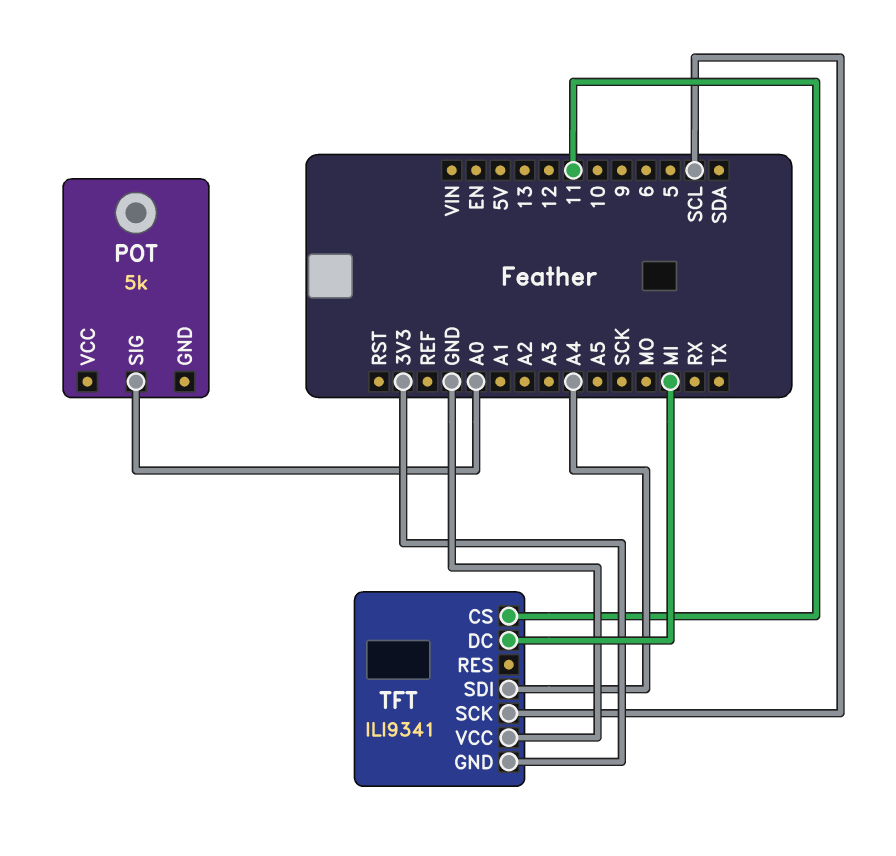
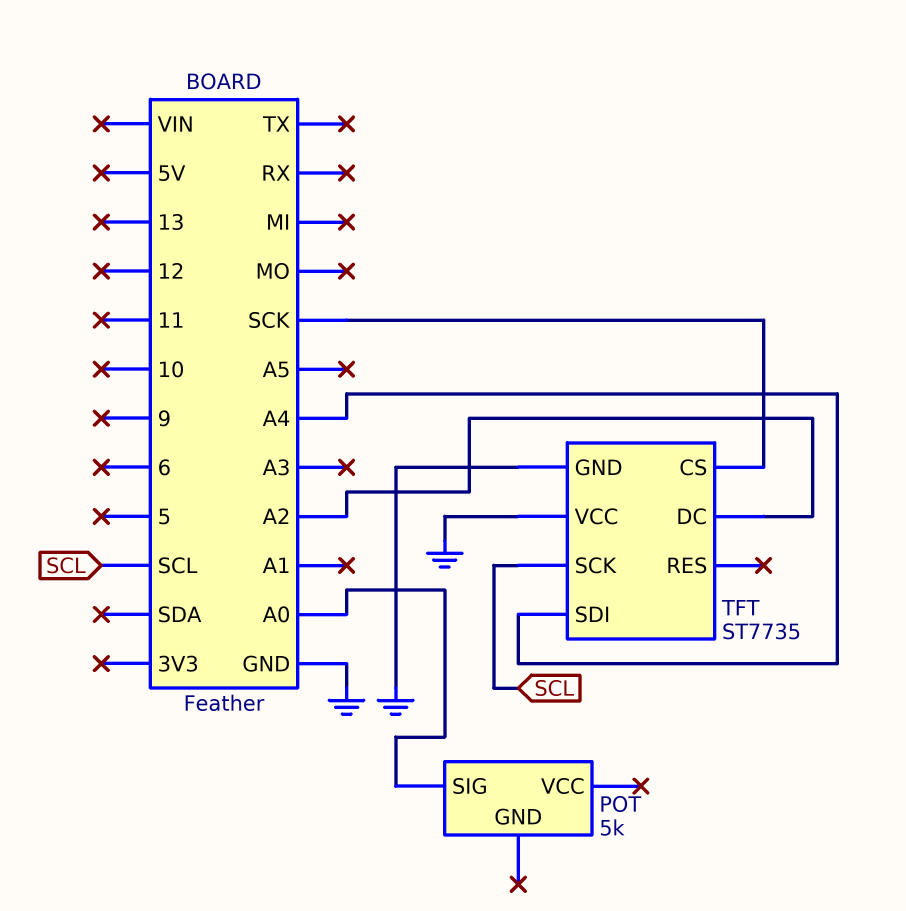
TFT: ILI9341 -> ST7735
TFT pin CS: 11 -> SCK
TFT pin DC: MI -> A2
TFT pin GND: 3V3 -> GND

